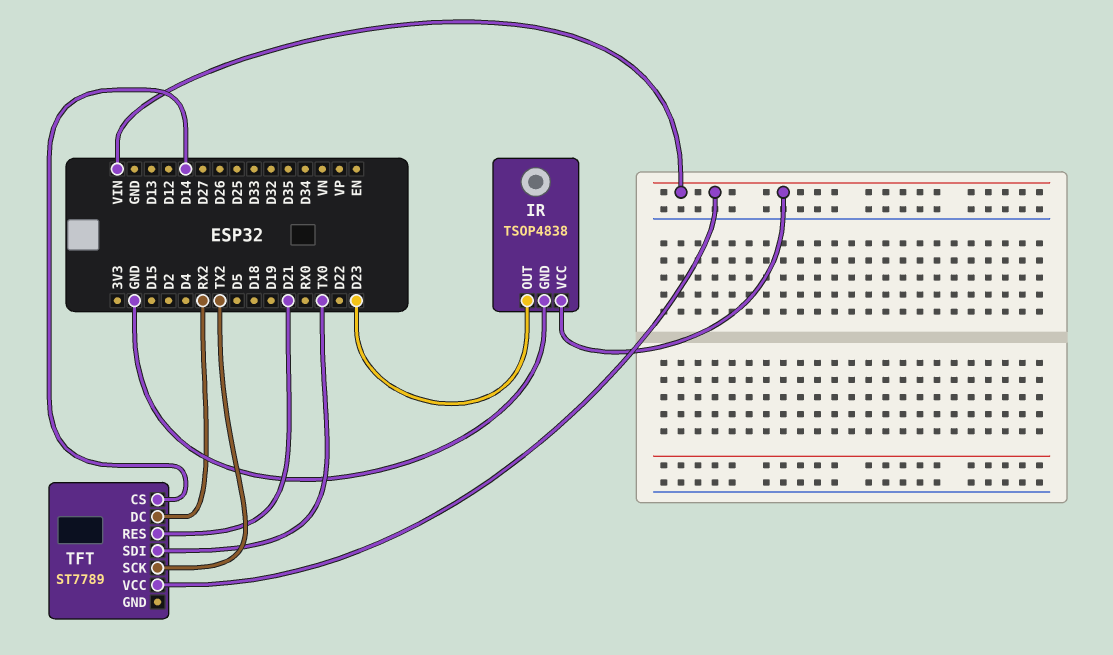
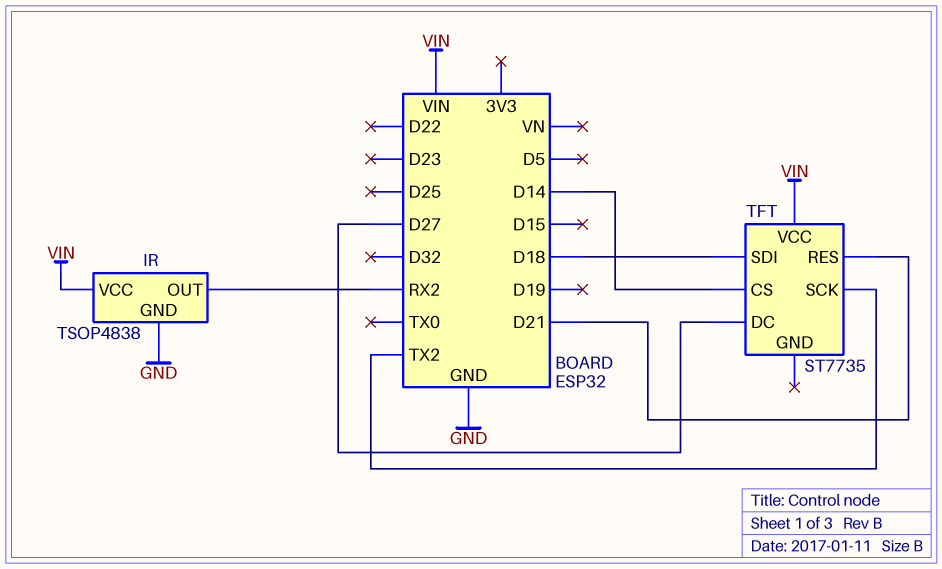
IR pin OUT: D23 -> RX2
TFT: ST7789 -> ST7735
TFT pin DC: RX2 -> D27
TFT pin SDI: TX0 -> D18

